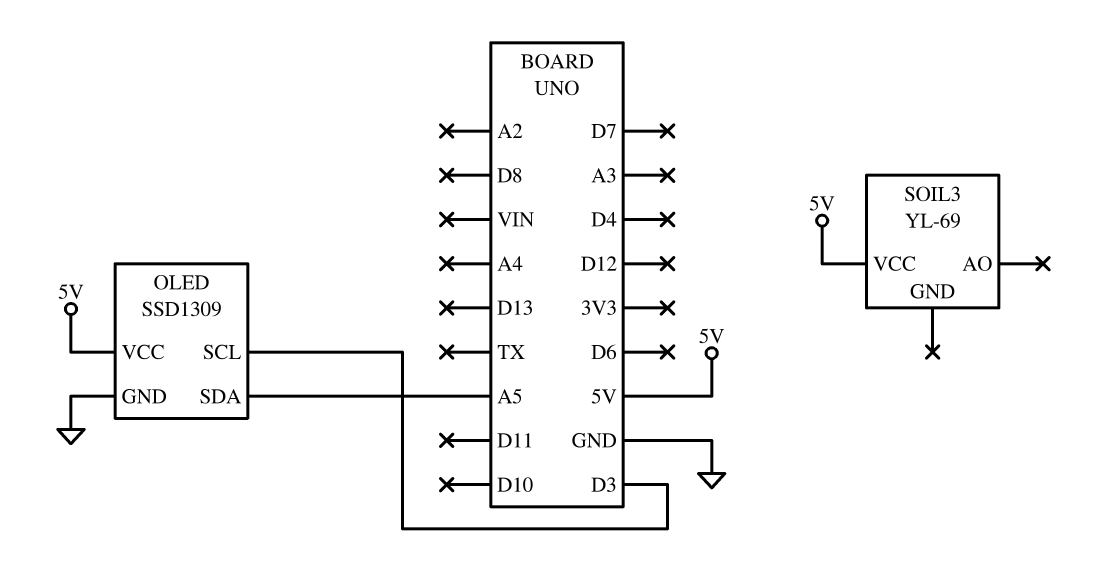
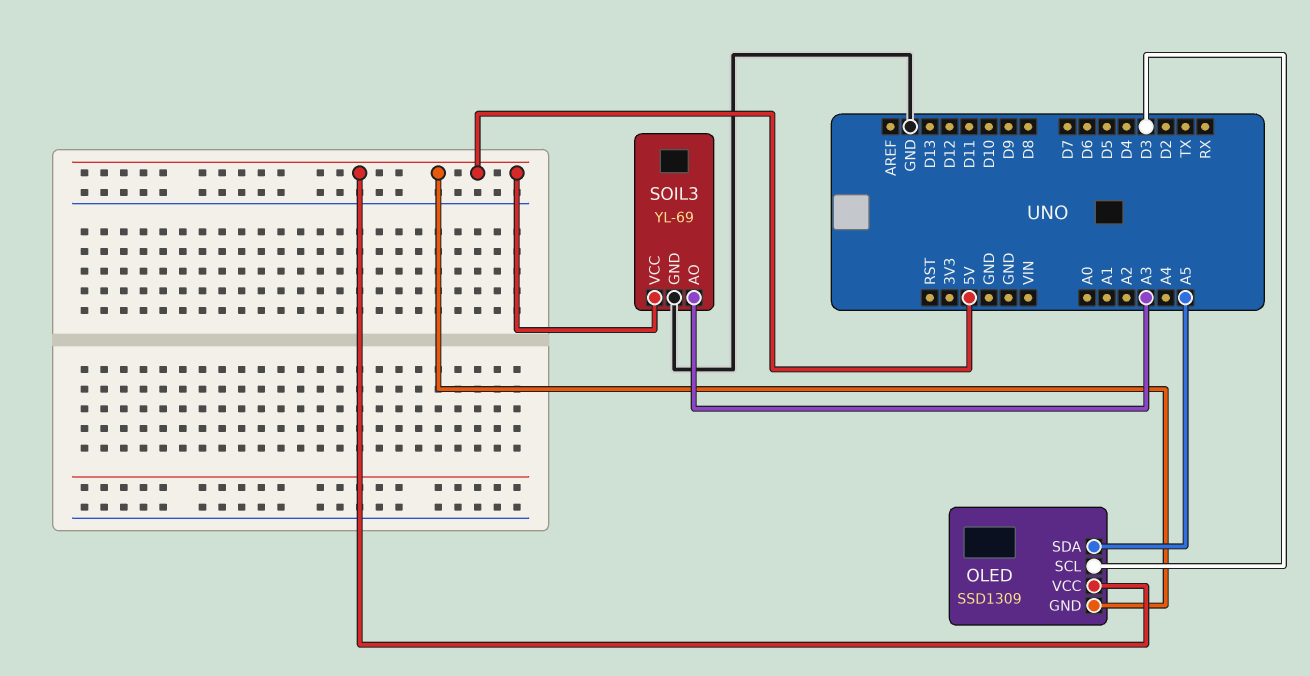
OLED pin GND: GND -> 5V
SOIL3 pin AO: none -> A3
SOIL3 pin GND: none -> GND

